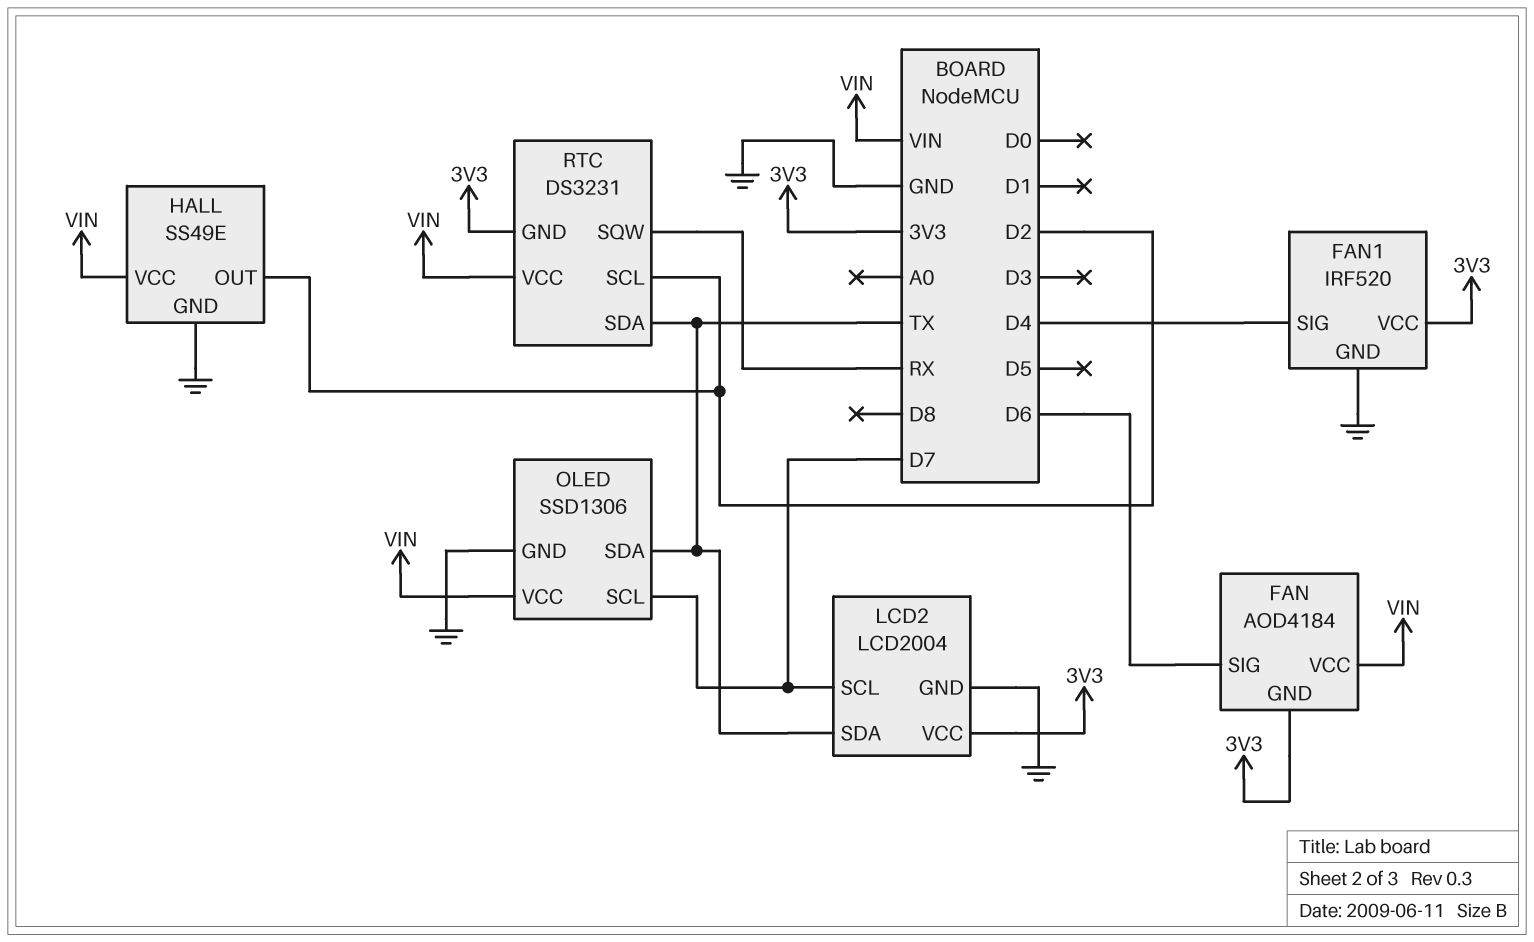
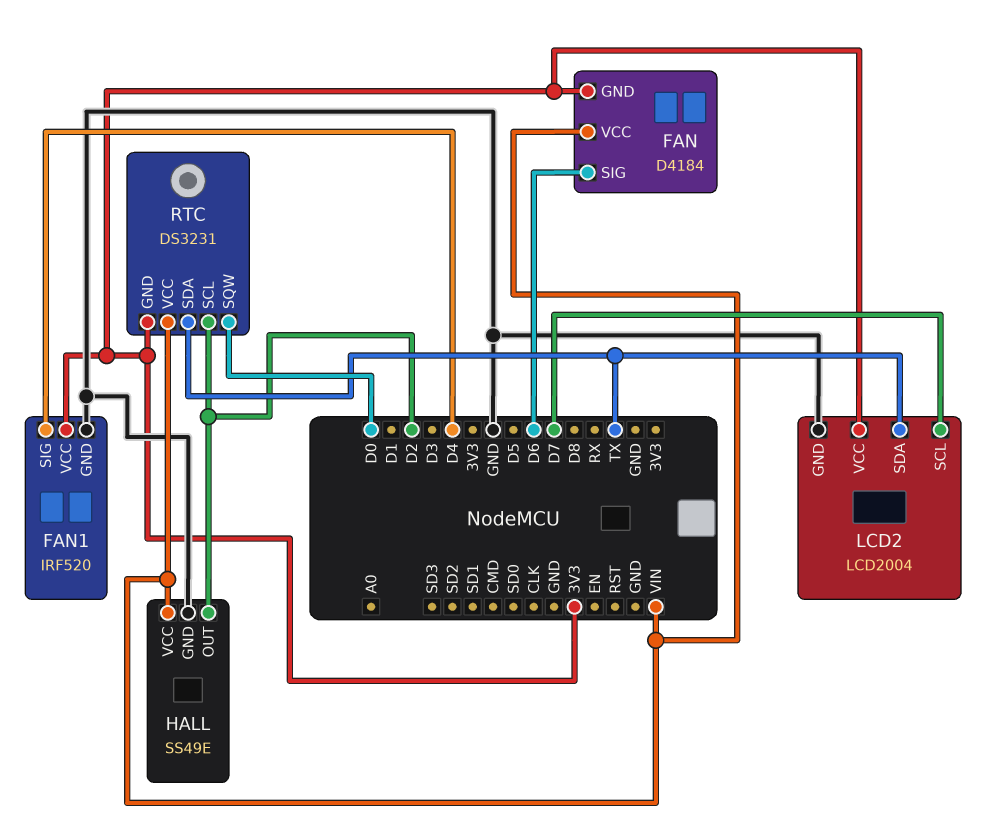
FAN: AOD4184 -> D4184
OLED: SSD1306 -> none
OLED pin GND: GND -> none
OLED pin SCL: D7 -> none
OLED pin SDA: TX -> none
OLED pin VCC: VIN -> none
RTC pin SQW: RX -> D0

